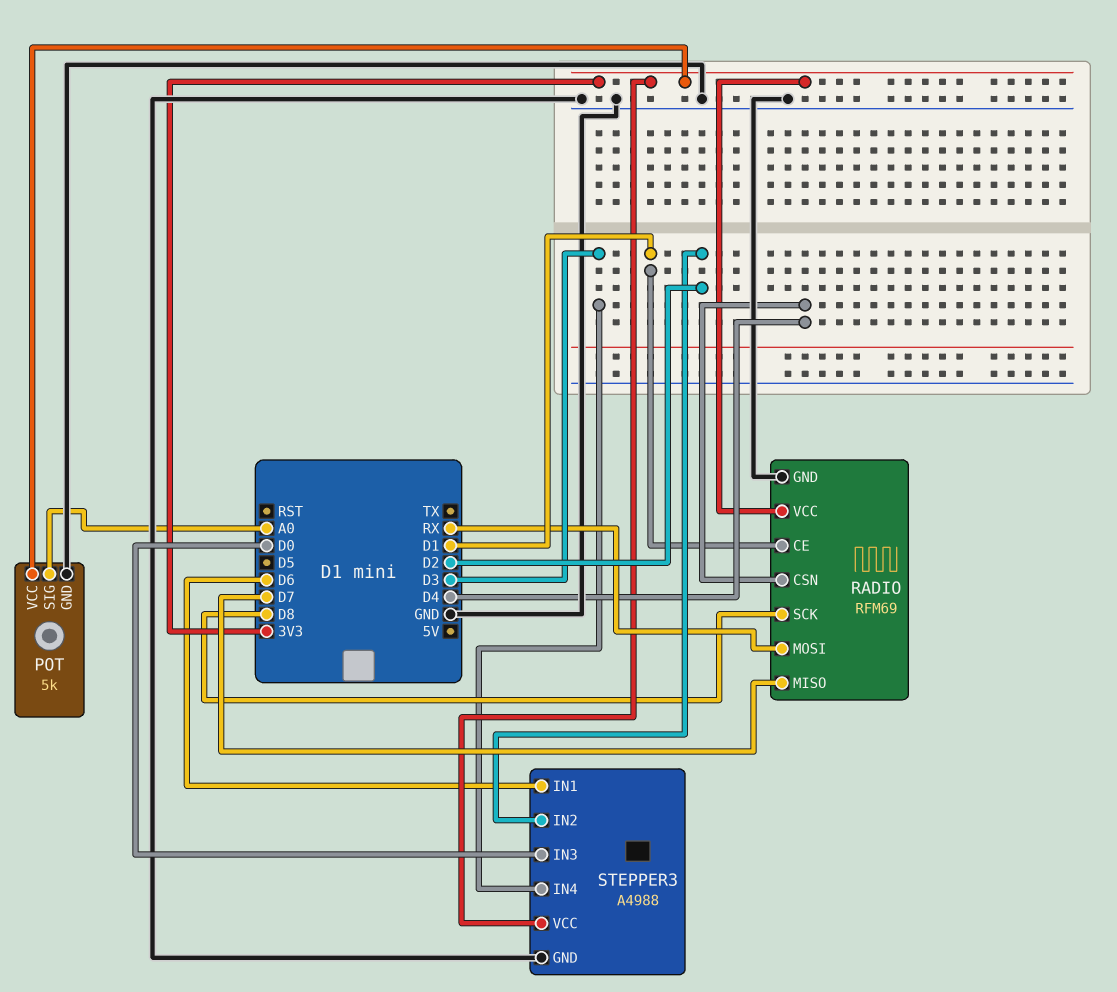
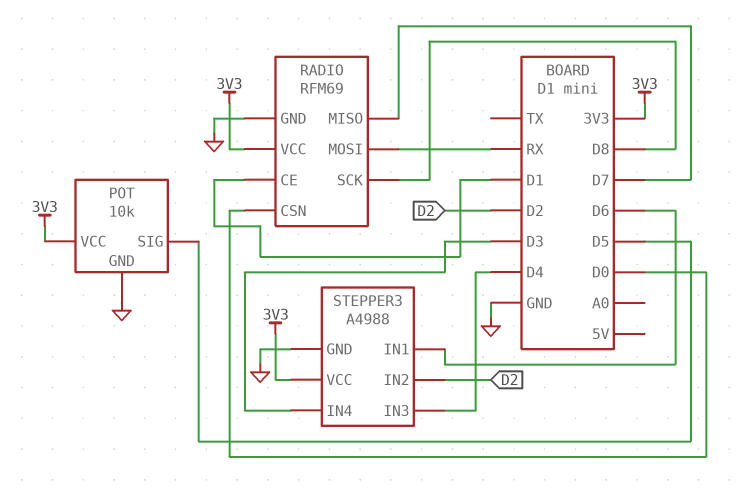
POT: 5k -> 10k
POT pin SIG: A0 -> D5
RADIO pin CSN: D4 -> D0
STEPPER3 pin IN3: D0 -> D4

